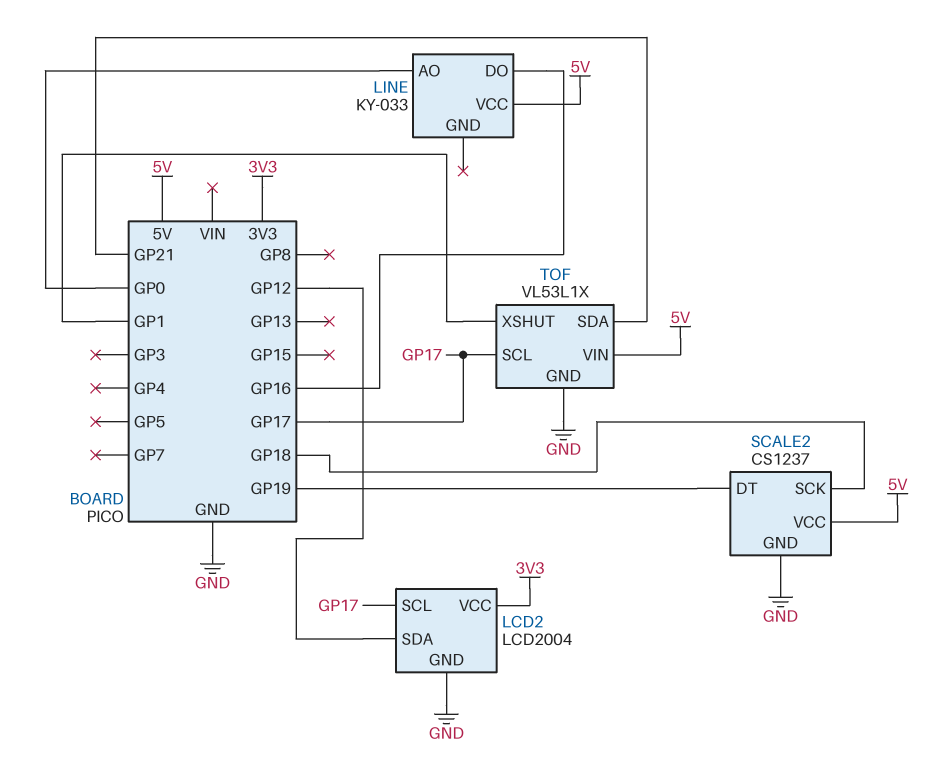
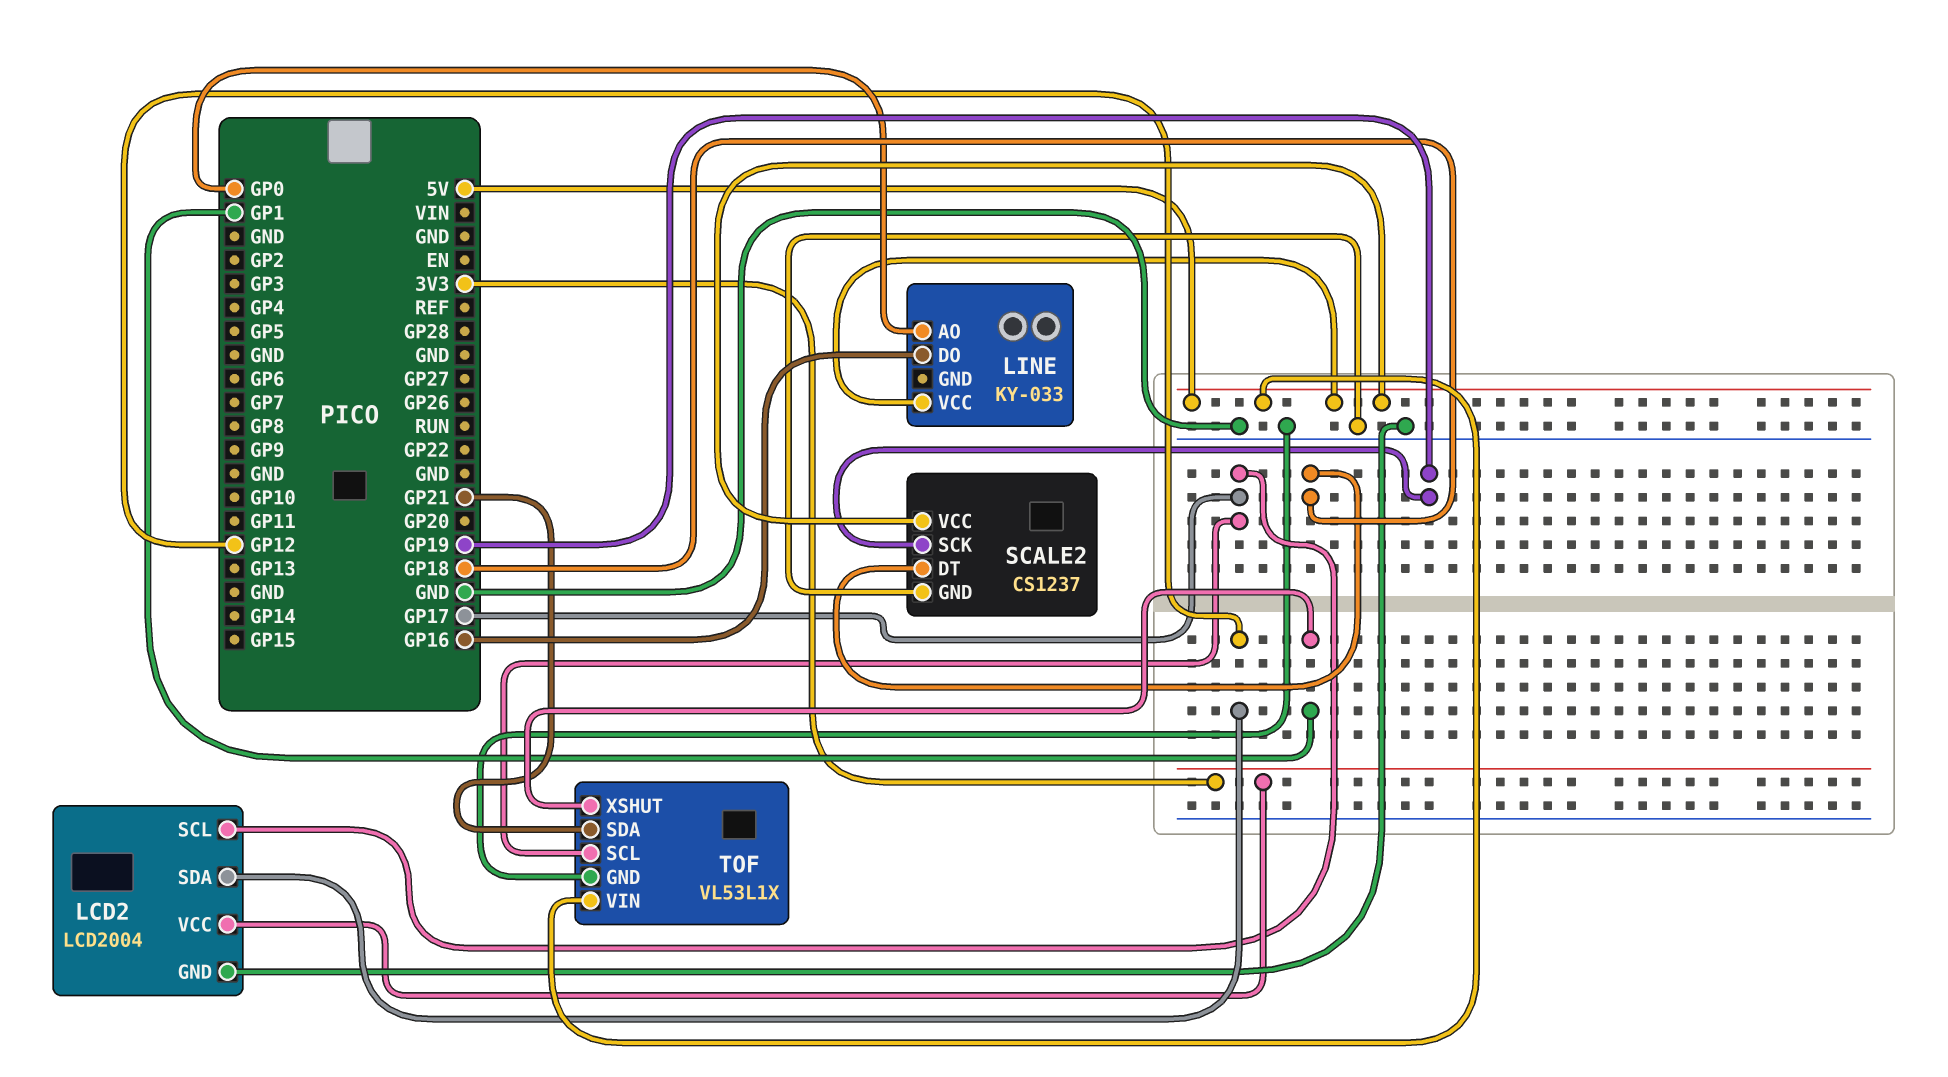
SCALE2 pin DT: GP19 -> GP18
SCALE2 pin SCK: GP18 -> GP19

